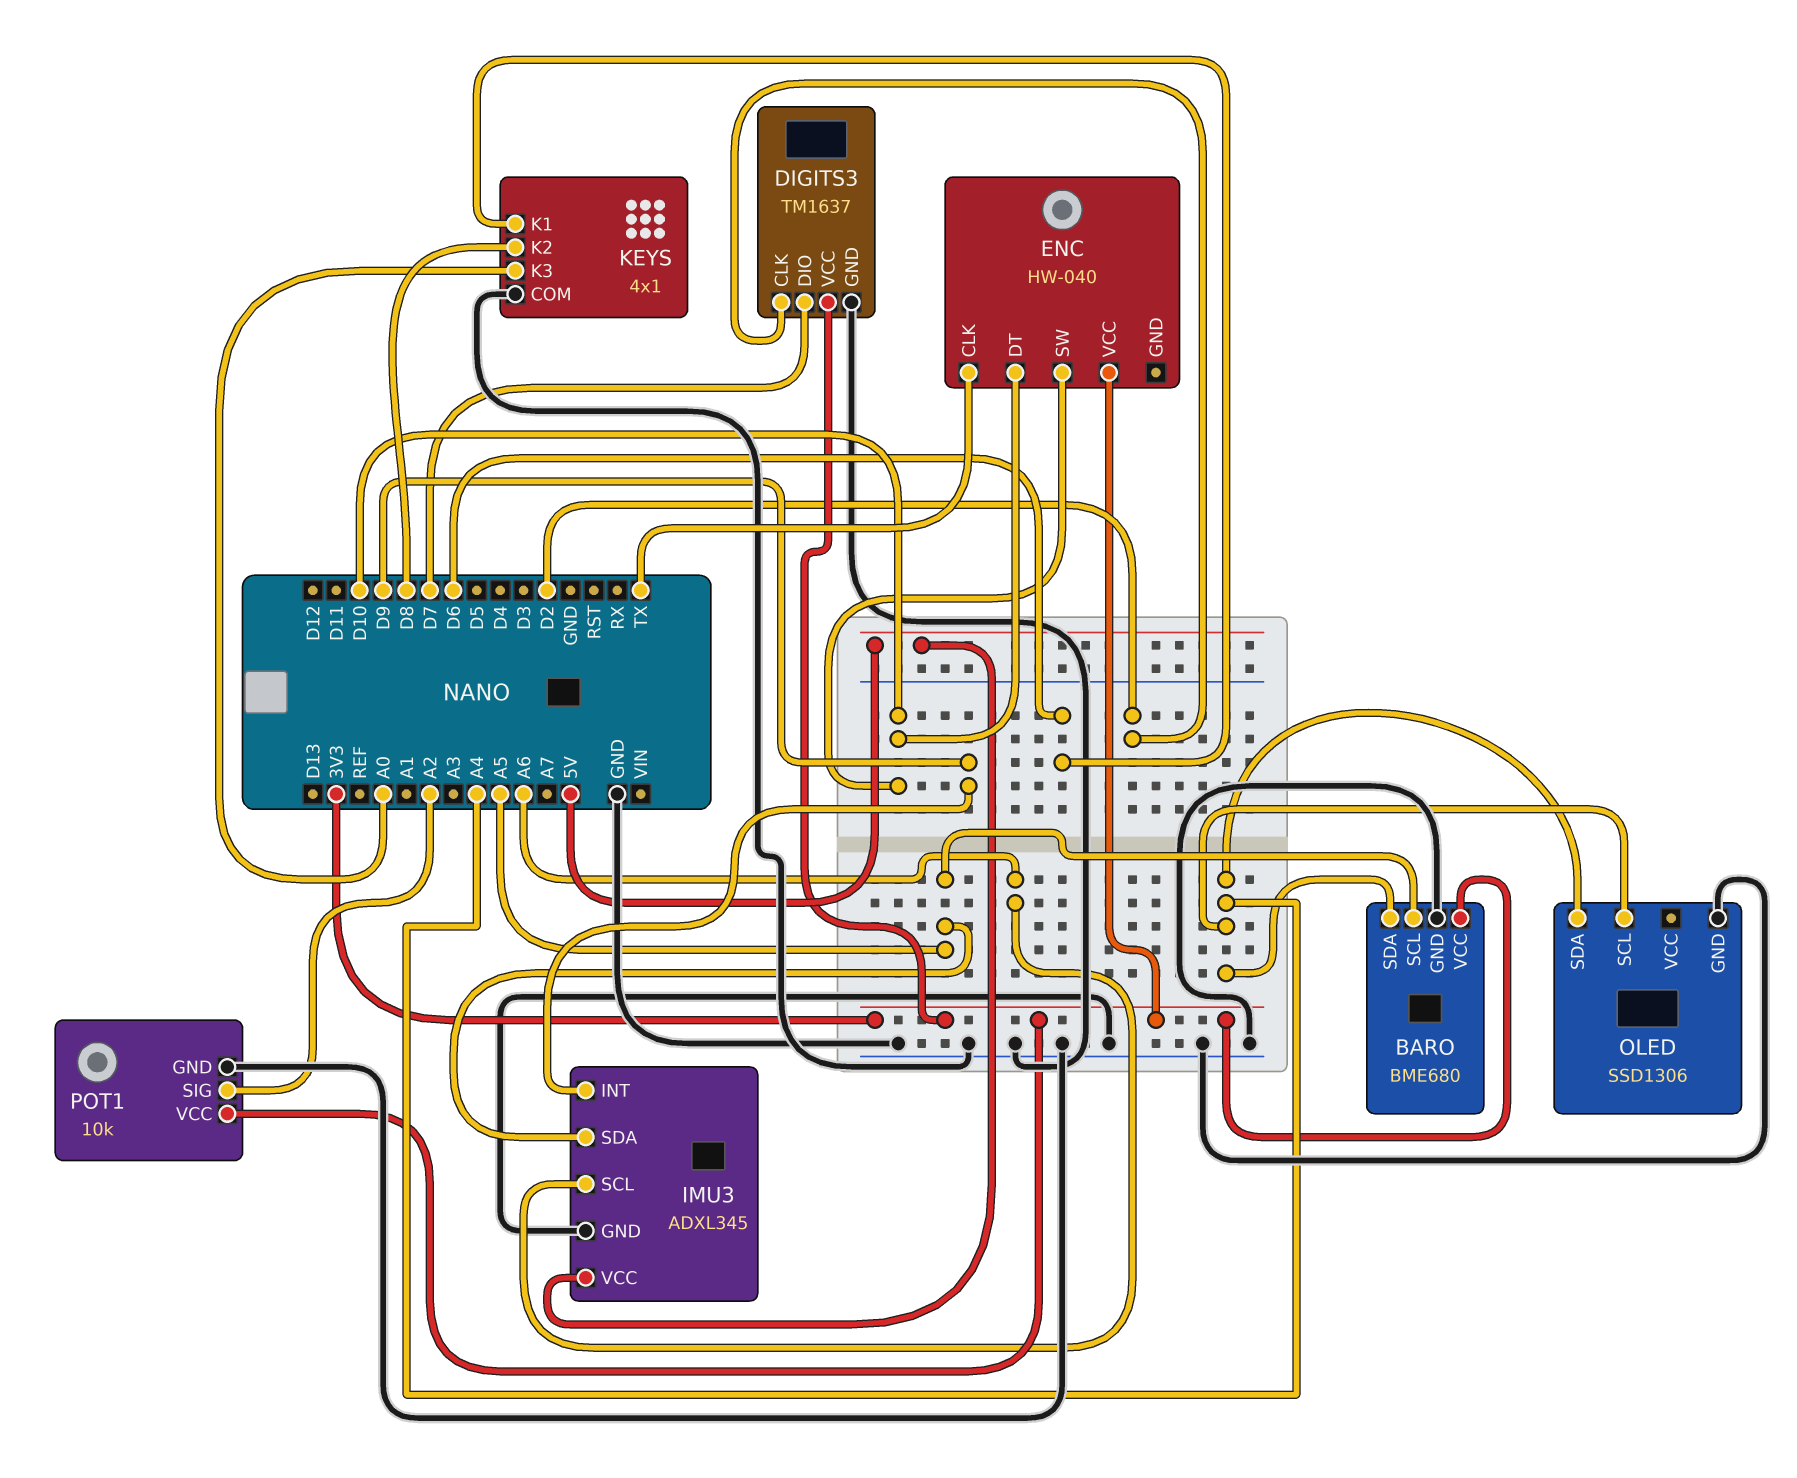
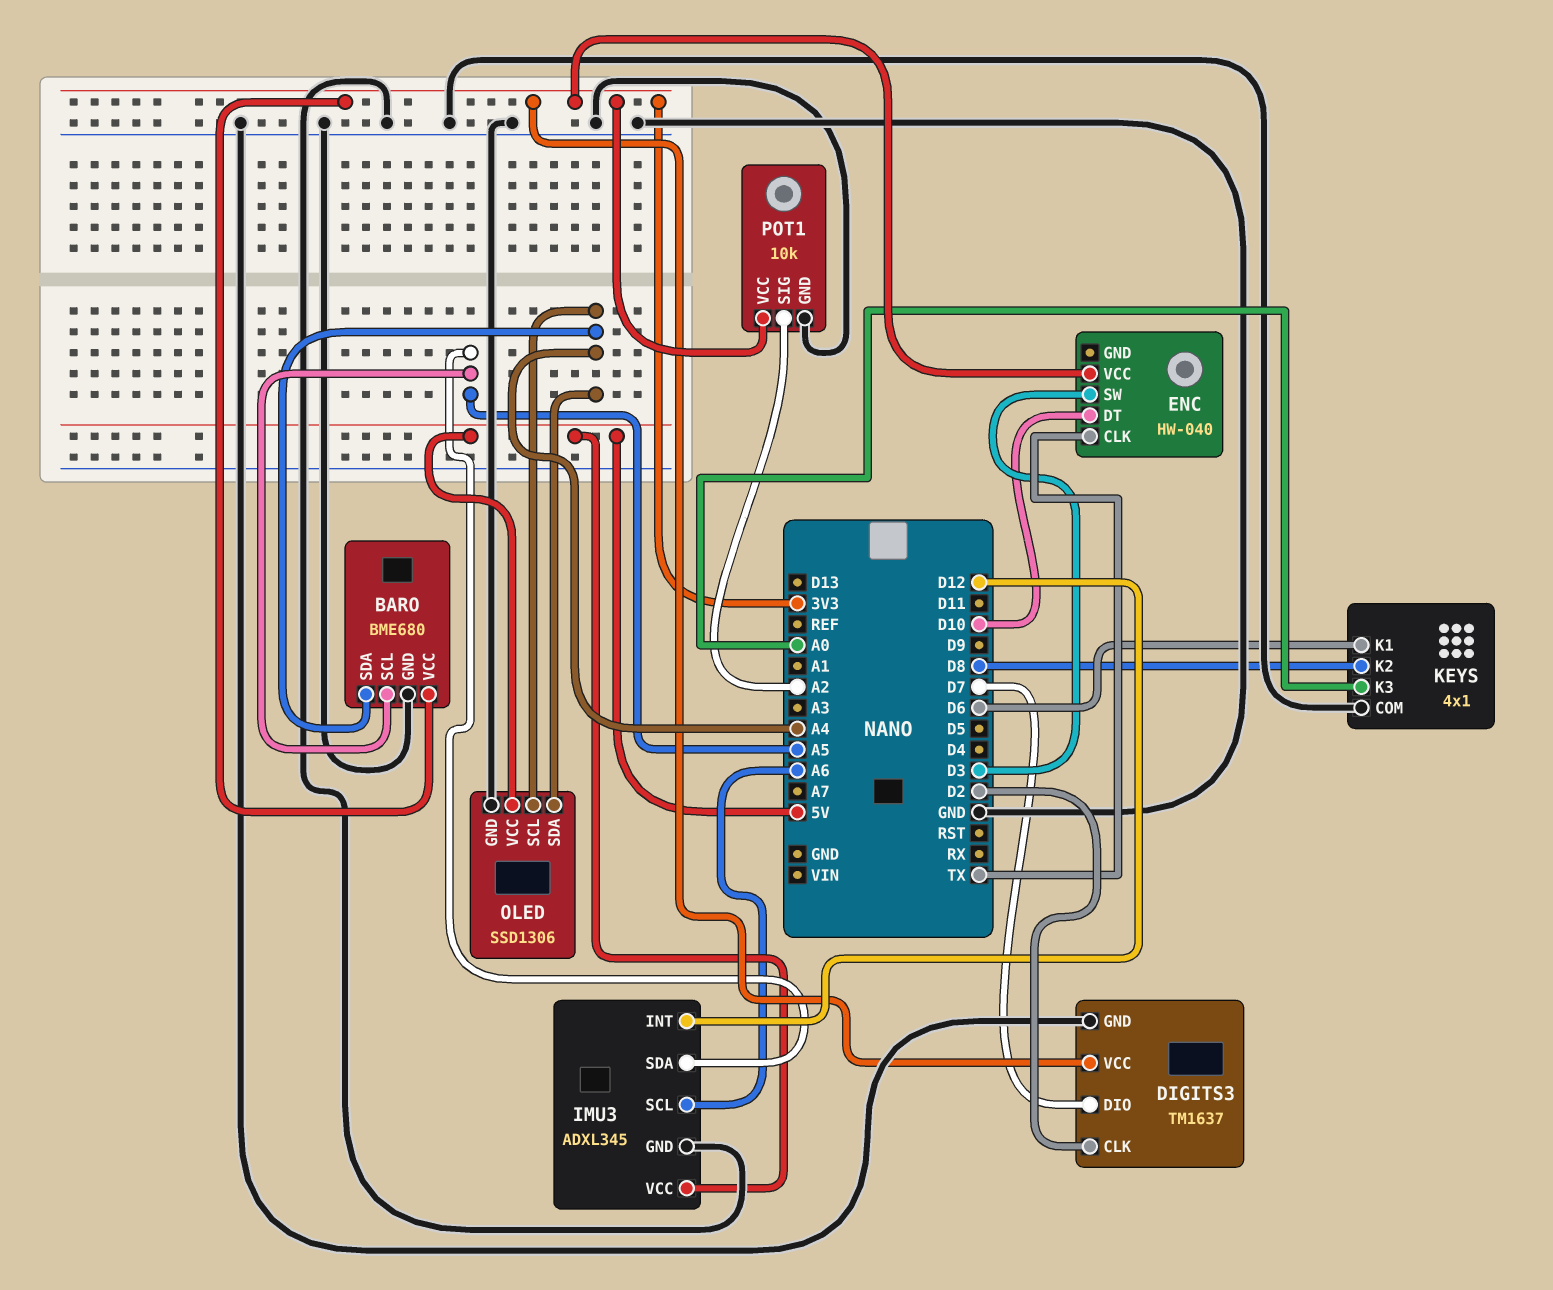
ENC pin SW: D10 -> D3
IMU3 pin INT: D9 -> D12
OLED pin VCC: none -> 5V

